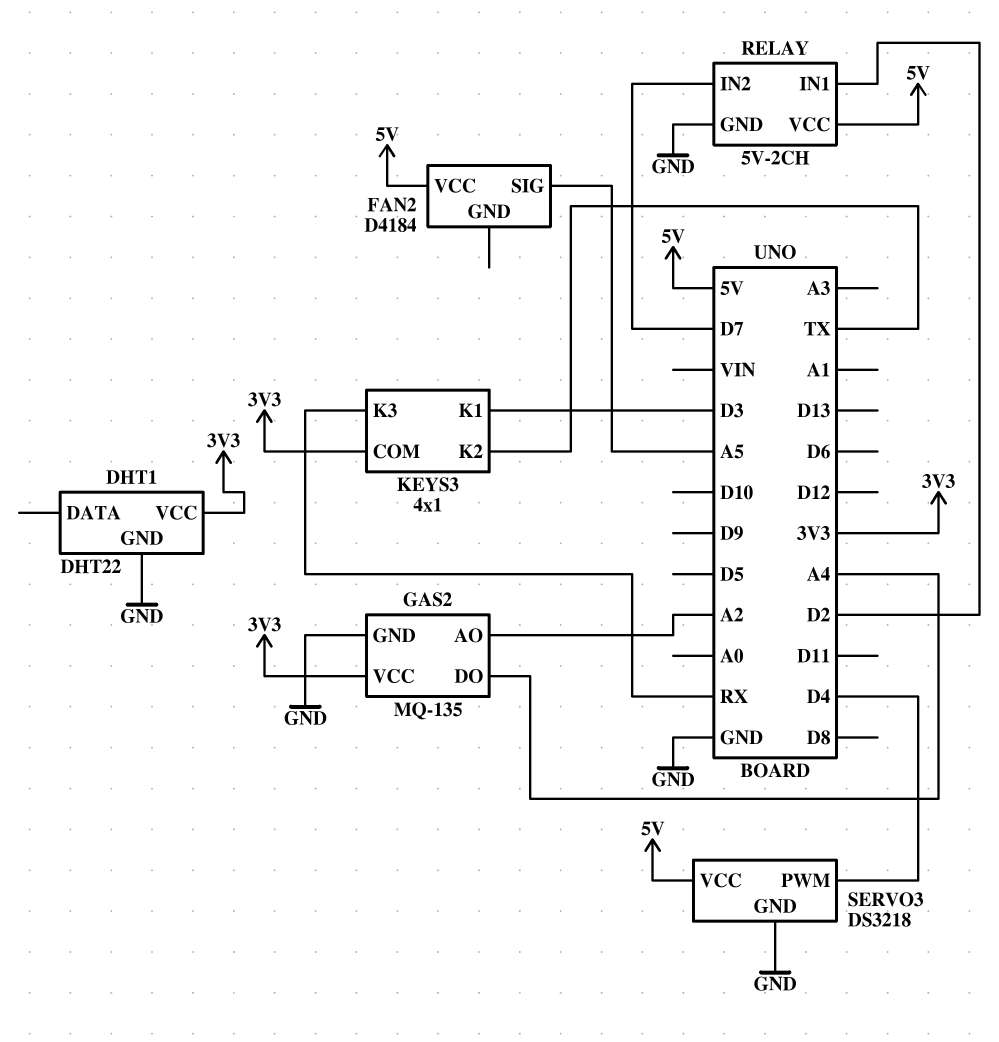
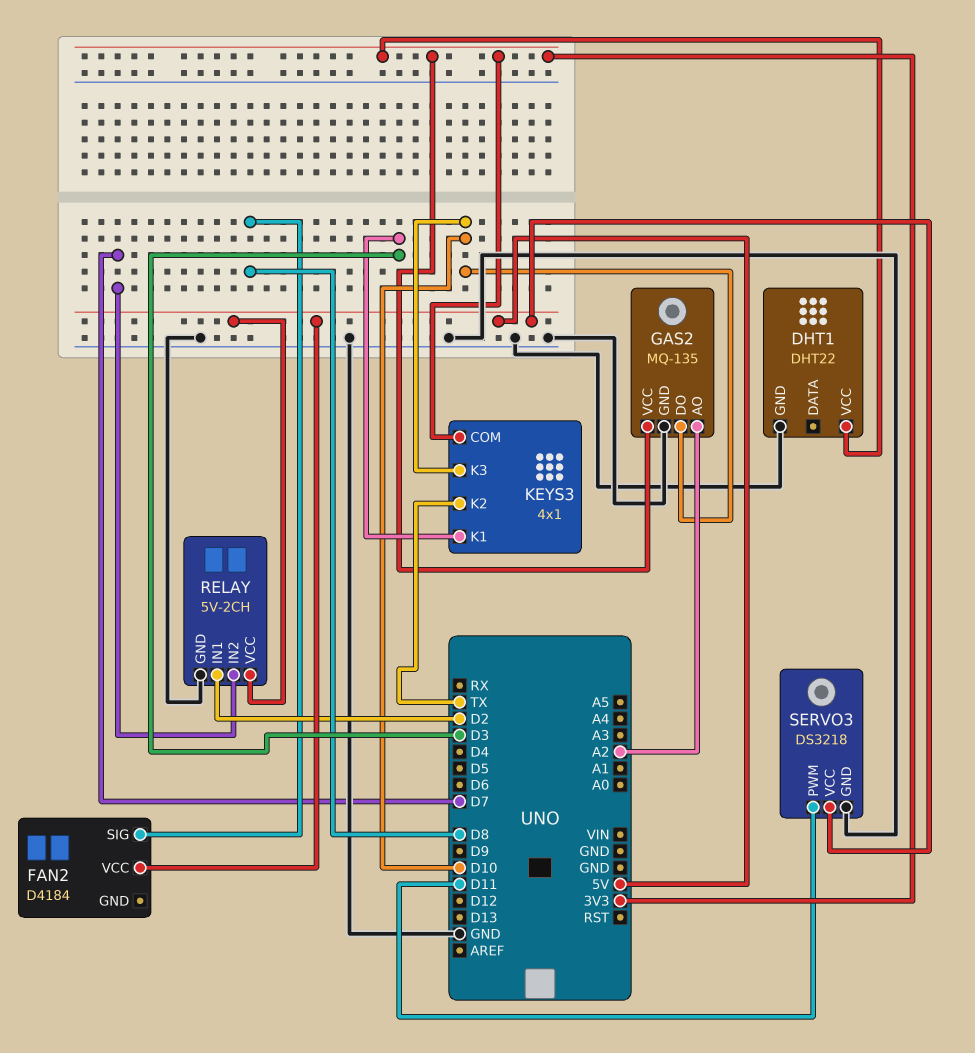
FAN2 pin SIG: A5 -> D8
GAS2 pin DO: A4 -> D10
KEYS3 pin K3: RX -> D10
SERVO3 pin PWM: D4 -> D11

